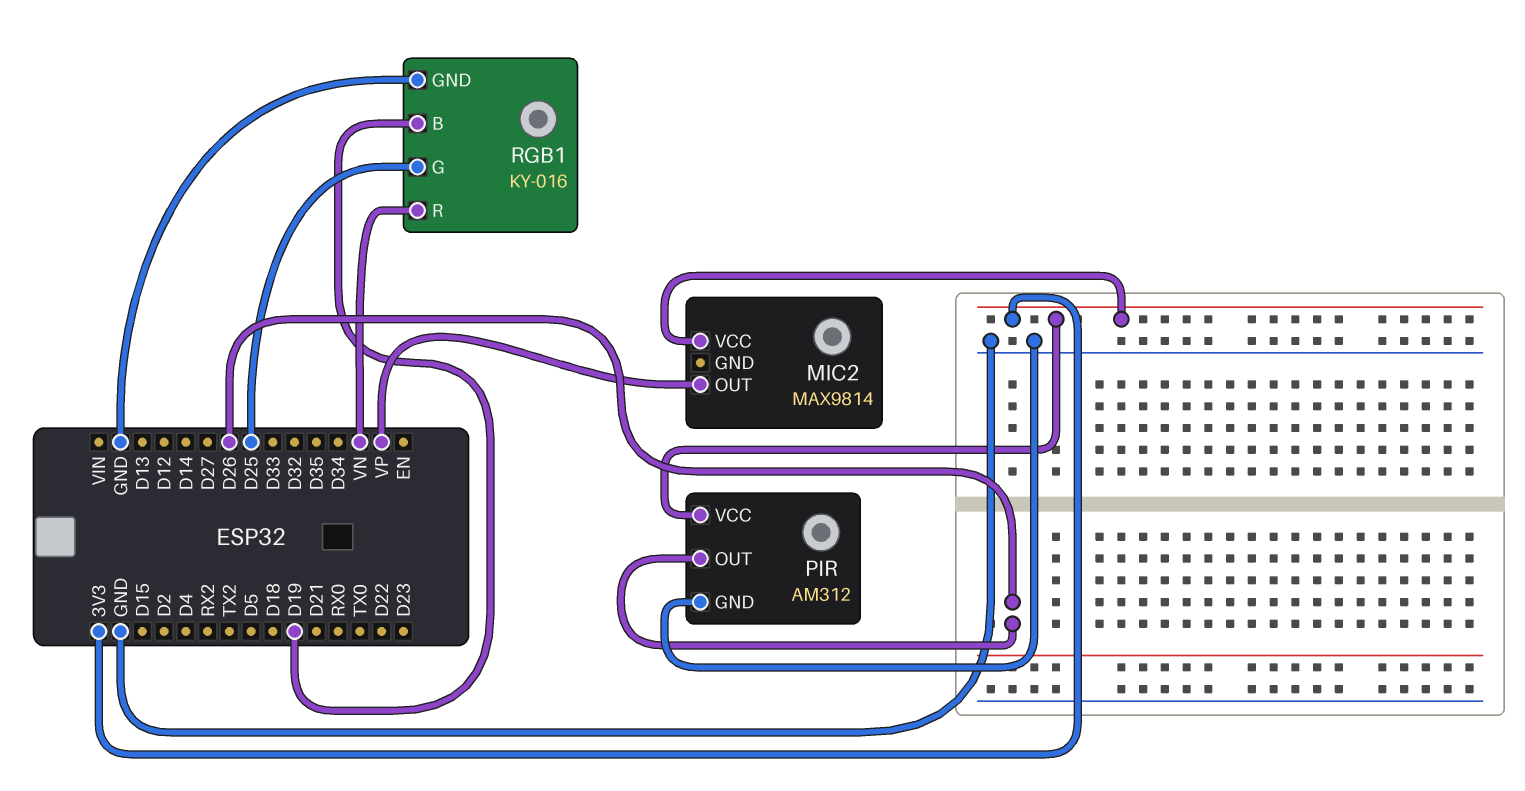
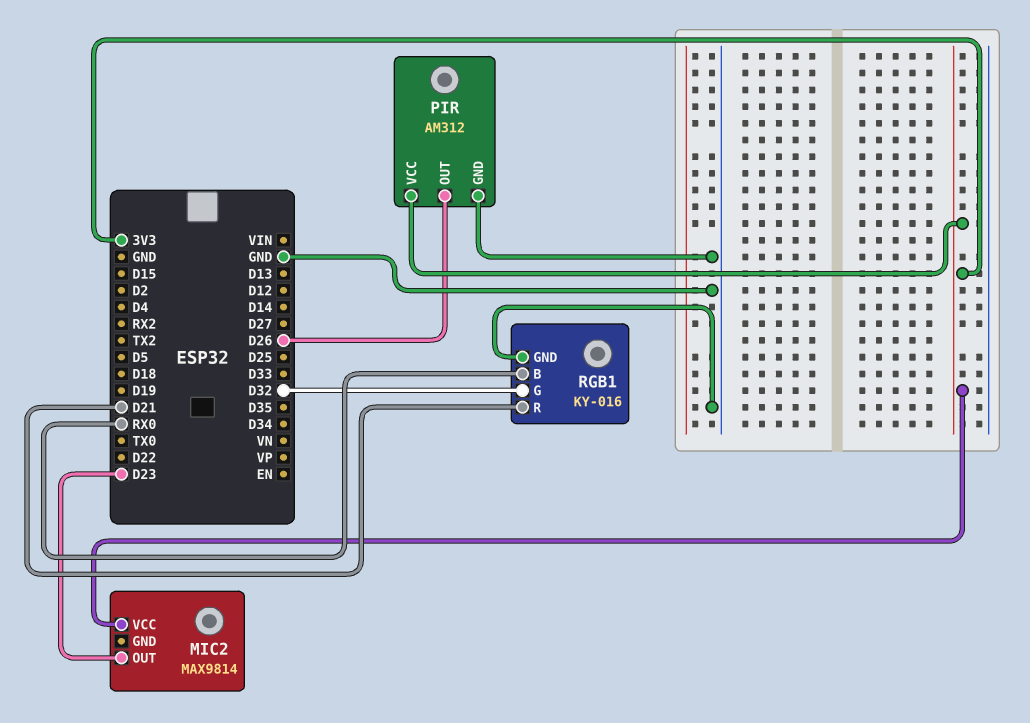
MIC2 pin OUT: VP -> D23
RGB1 pin B: D19 -> RX0
RGB1 pin G: D25 -> D32
RGB1 pin R: VN -> D21

